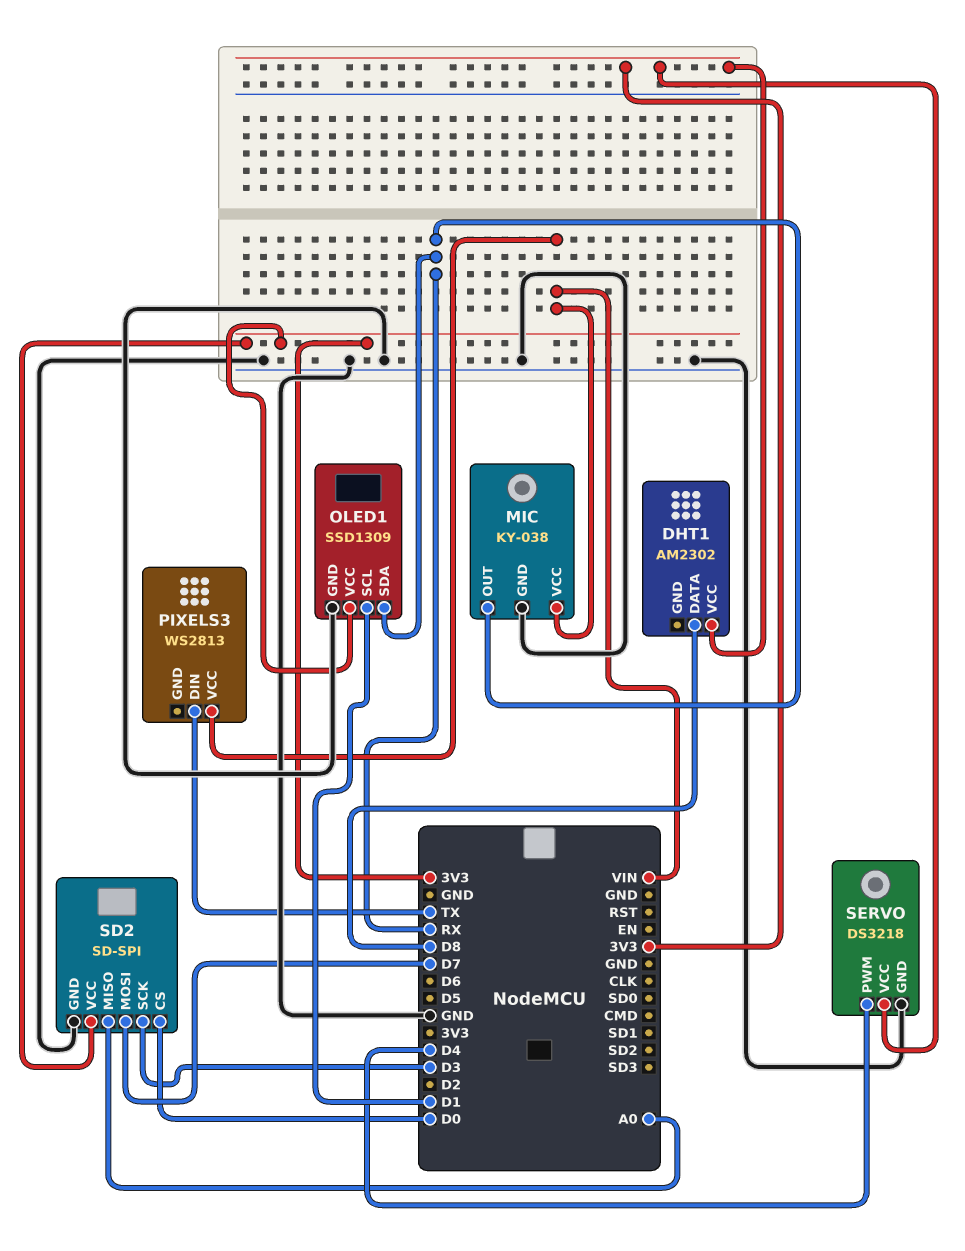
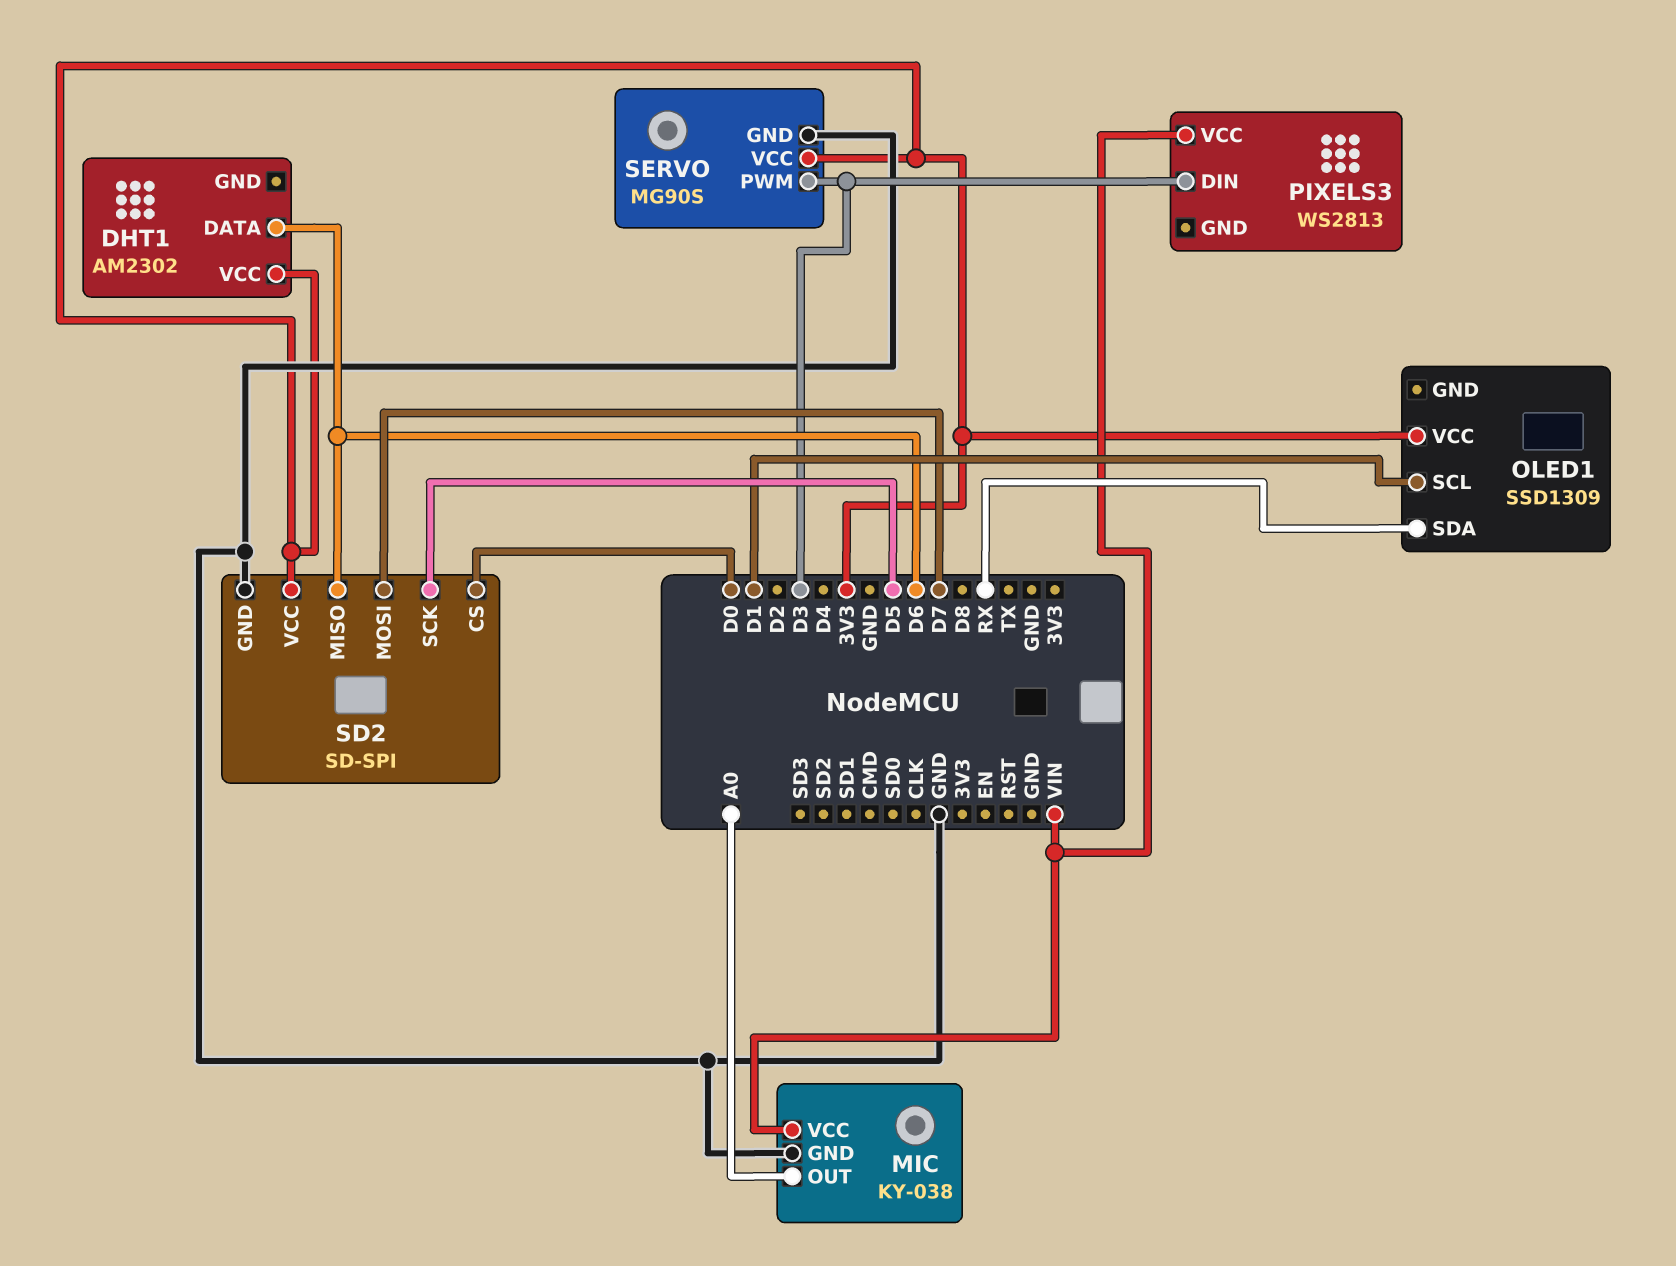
DHT1 pin DATA: D8 -> D6
MIC pin OUT: RX -> A0
OLED1 pin GND: GND -> none
PIXELS3 pin DIN: TX -> D3
SD2 pin MISO: A0 -> D6
SD2 pin SCK: D3 -> D5
SERVO: DS3218 -> MG90S
SERVO pin PWM: D4 -> D3

